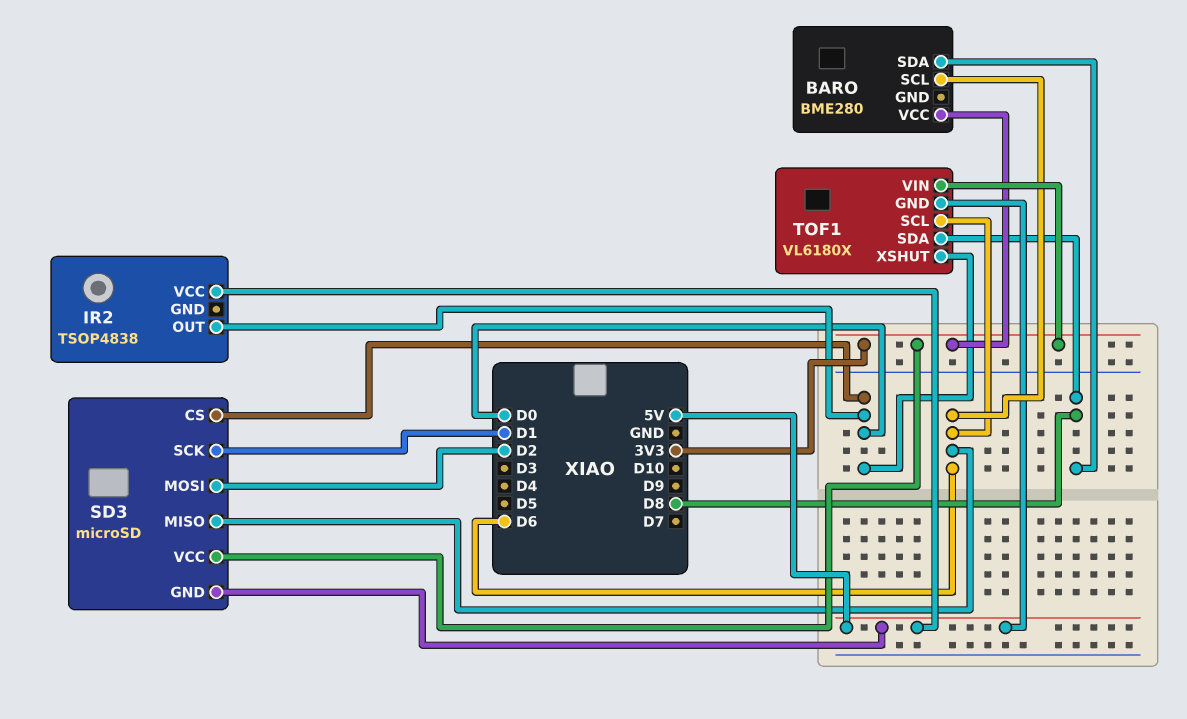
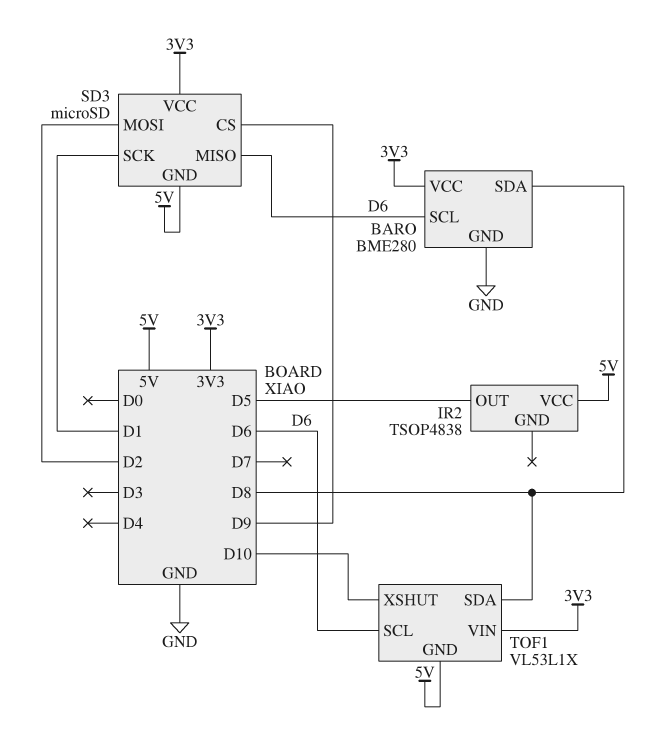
BARO pin GND: none -> GND
IR2 pin OUT: D0 -> D5
SD3 pin CS: D0 -> D9
TOF1: VL6180X -> VL53L1X
TOF1 pin XSHUT: D0 -> D10

